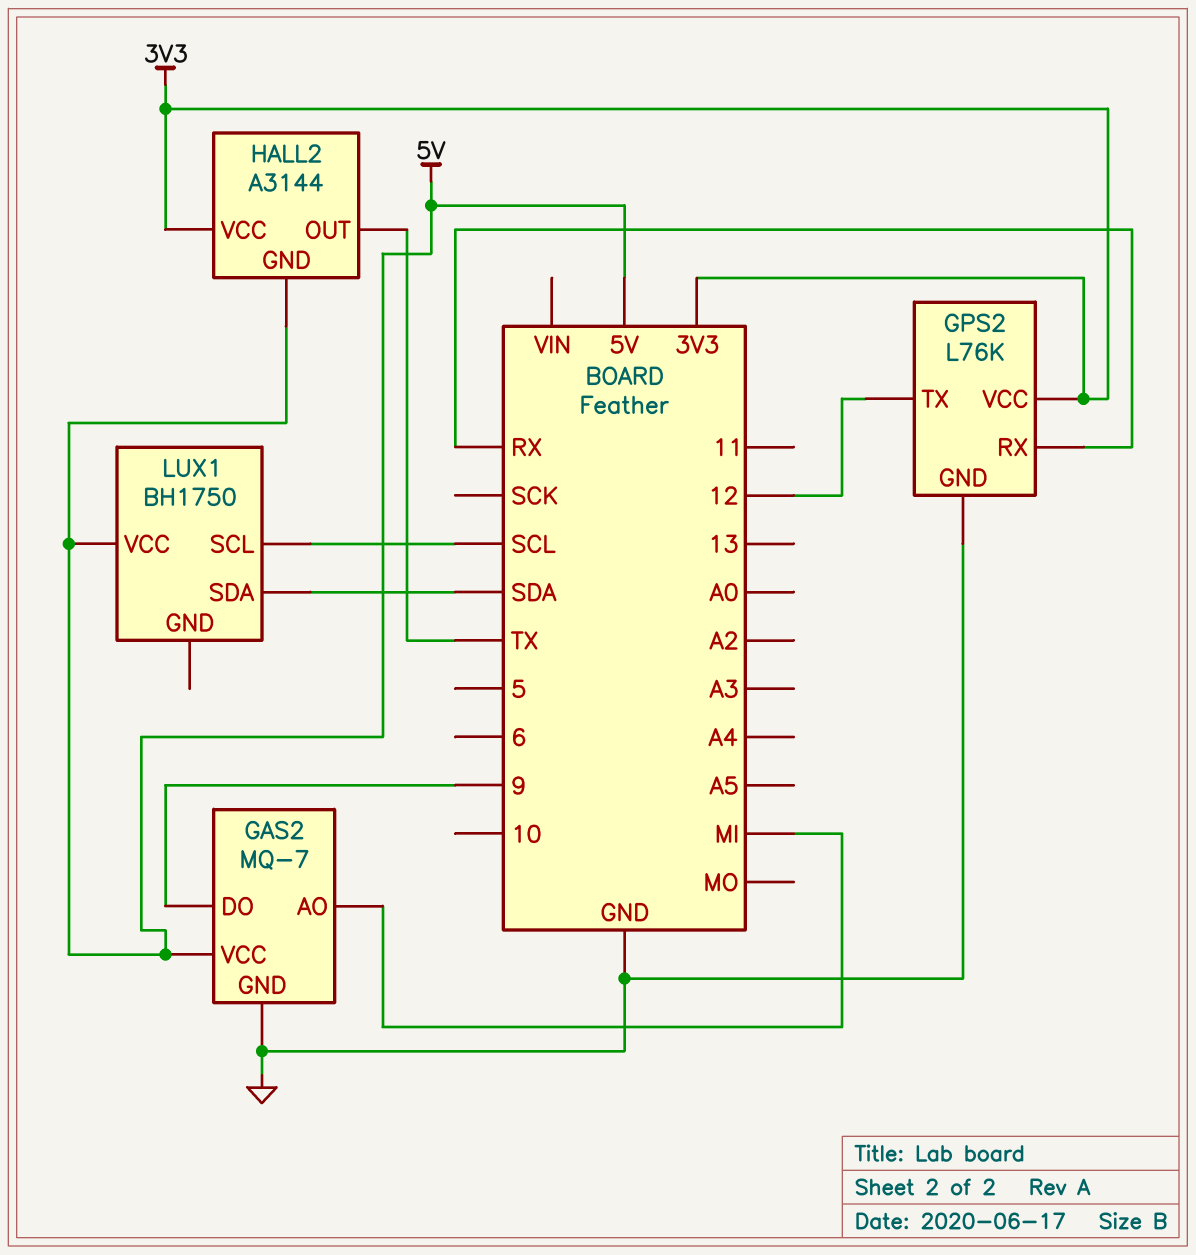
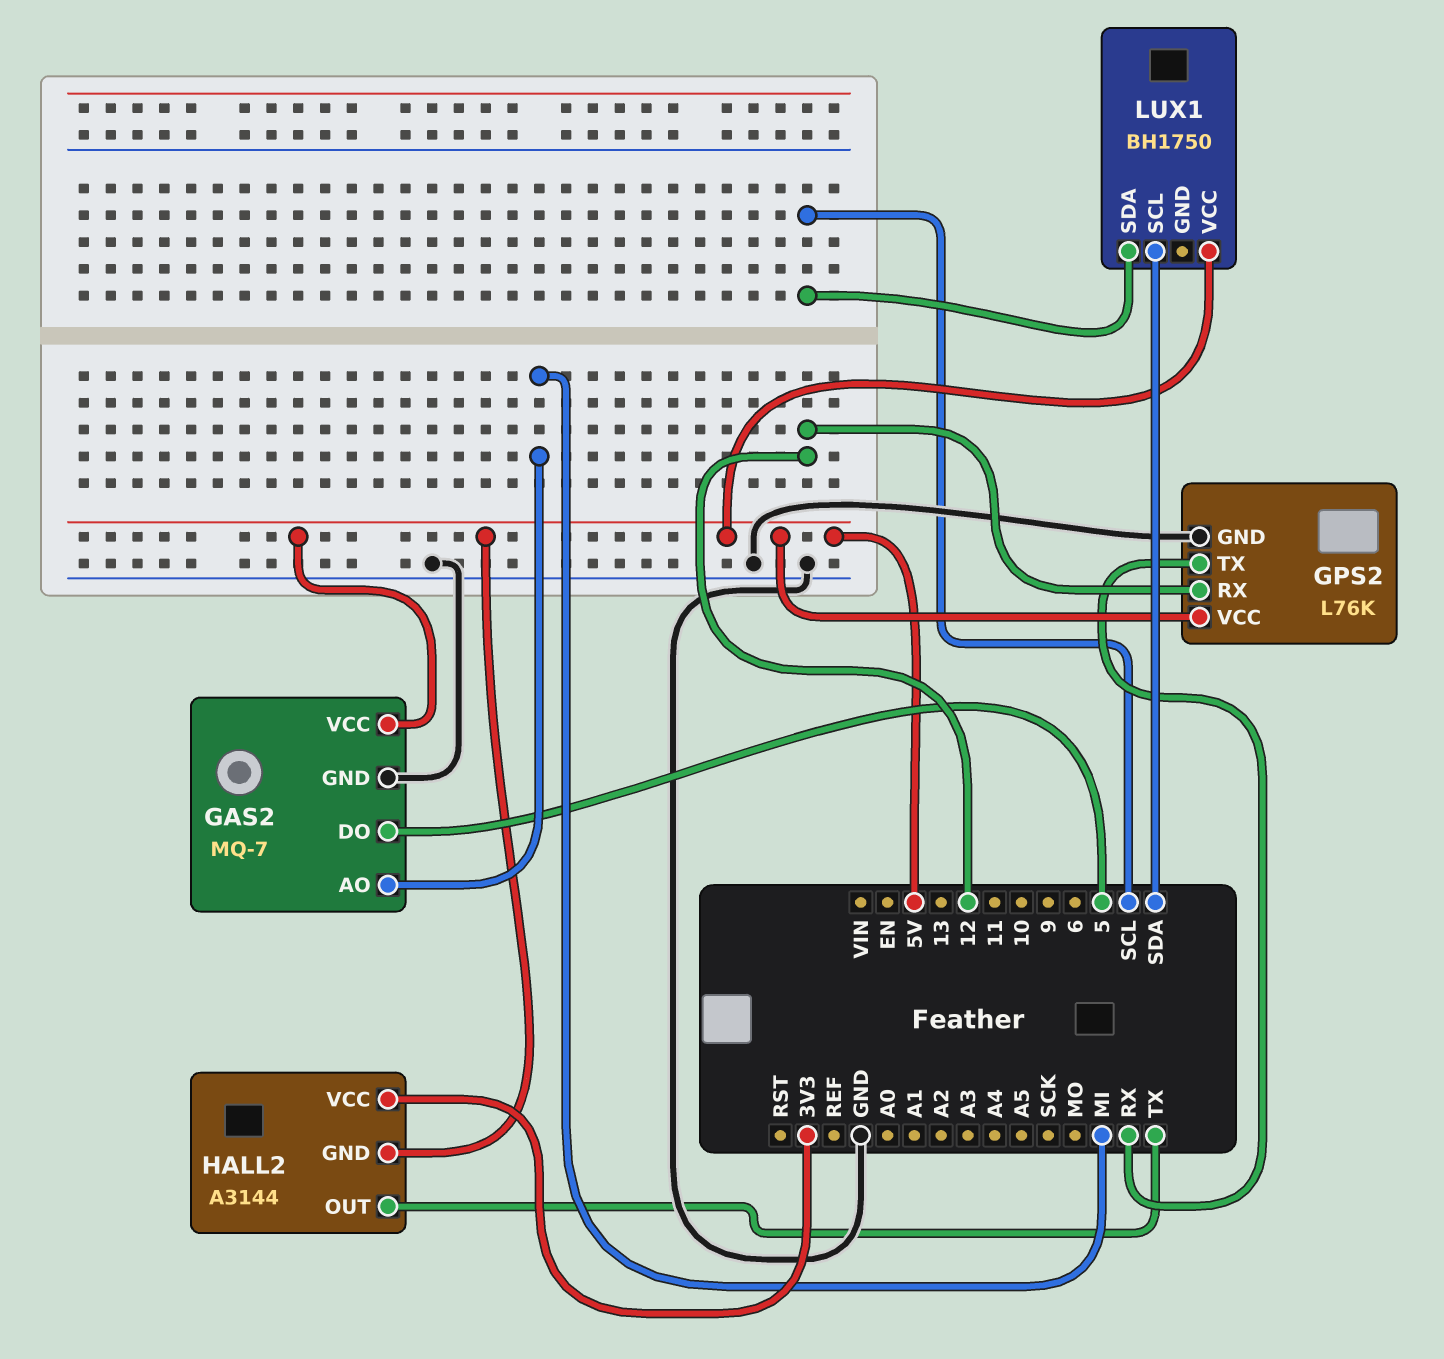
GAS2 pin DO: 9 -> 5
GPS2 pin RX: RX -> 12
GPS2 pin TX: 12 -> RX
GPS2 pin VCC: 3V3 -> 5V
LUX1 pin SCL: SCL -> SDA
LUX1 pin SDA: SDA -> SCL

